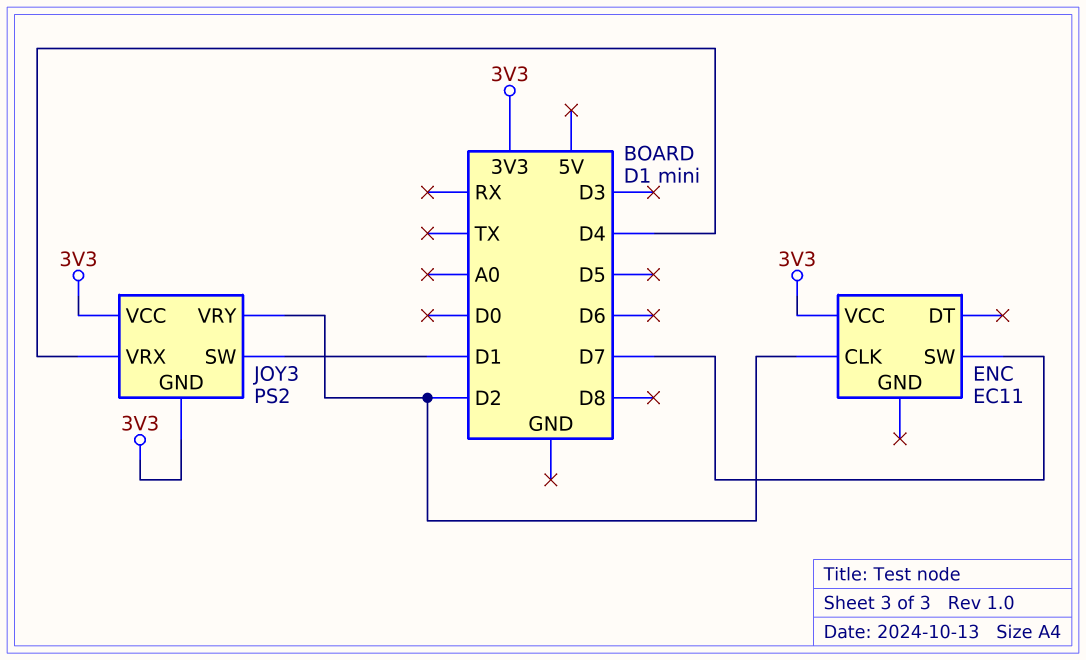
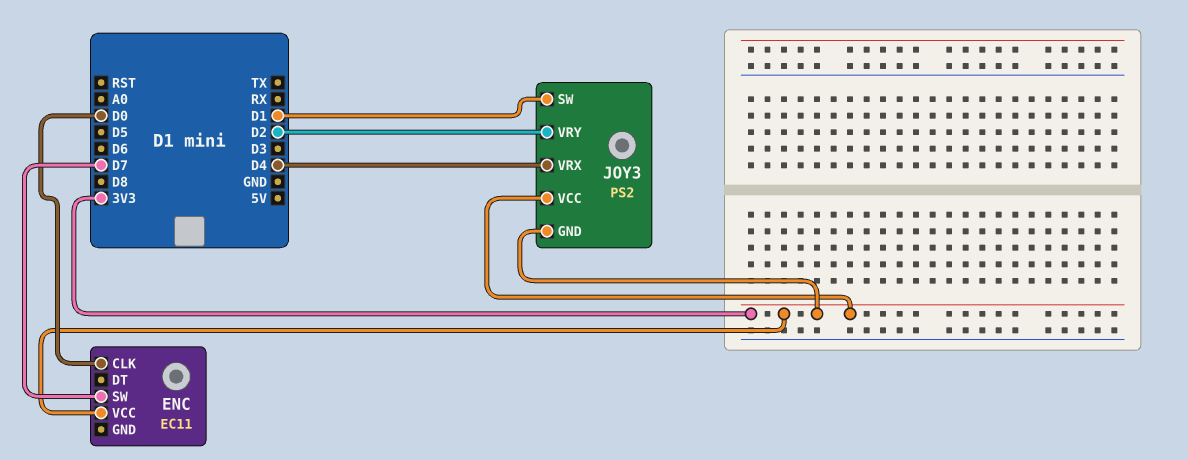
ENC pin CLK: D2 -> D0

